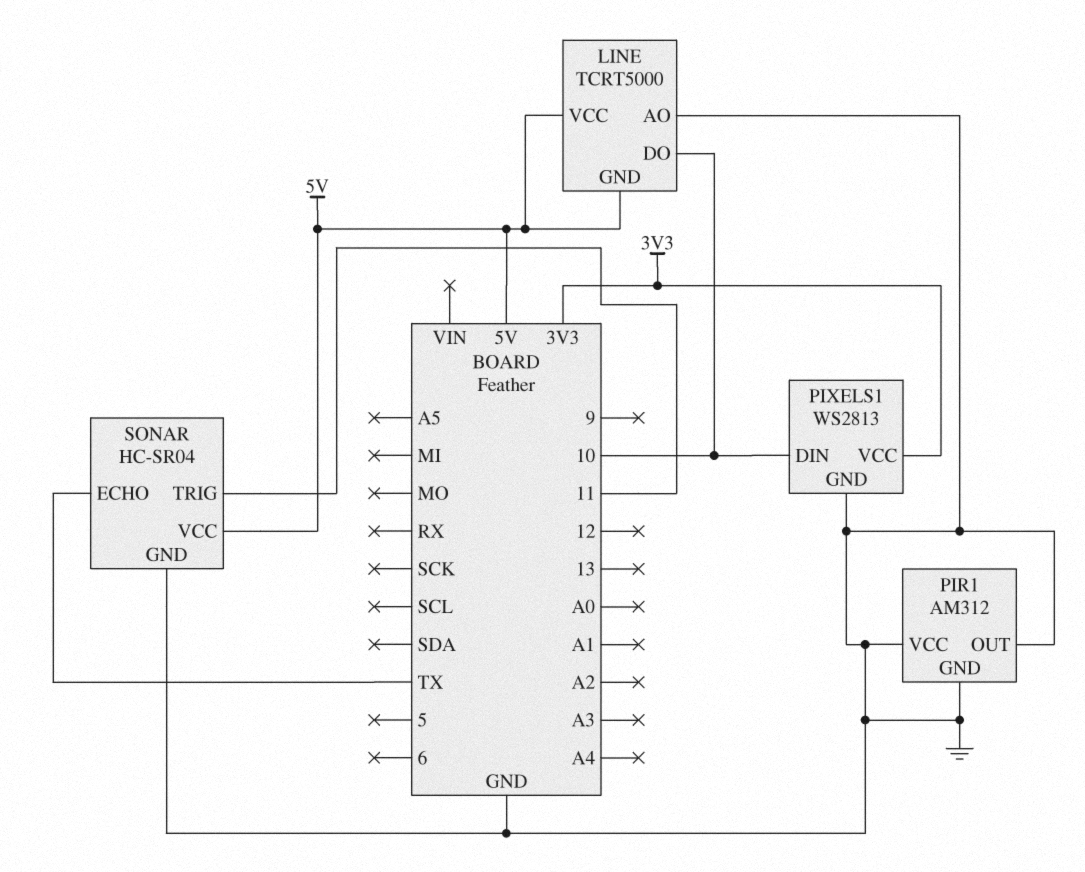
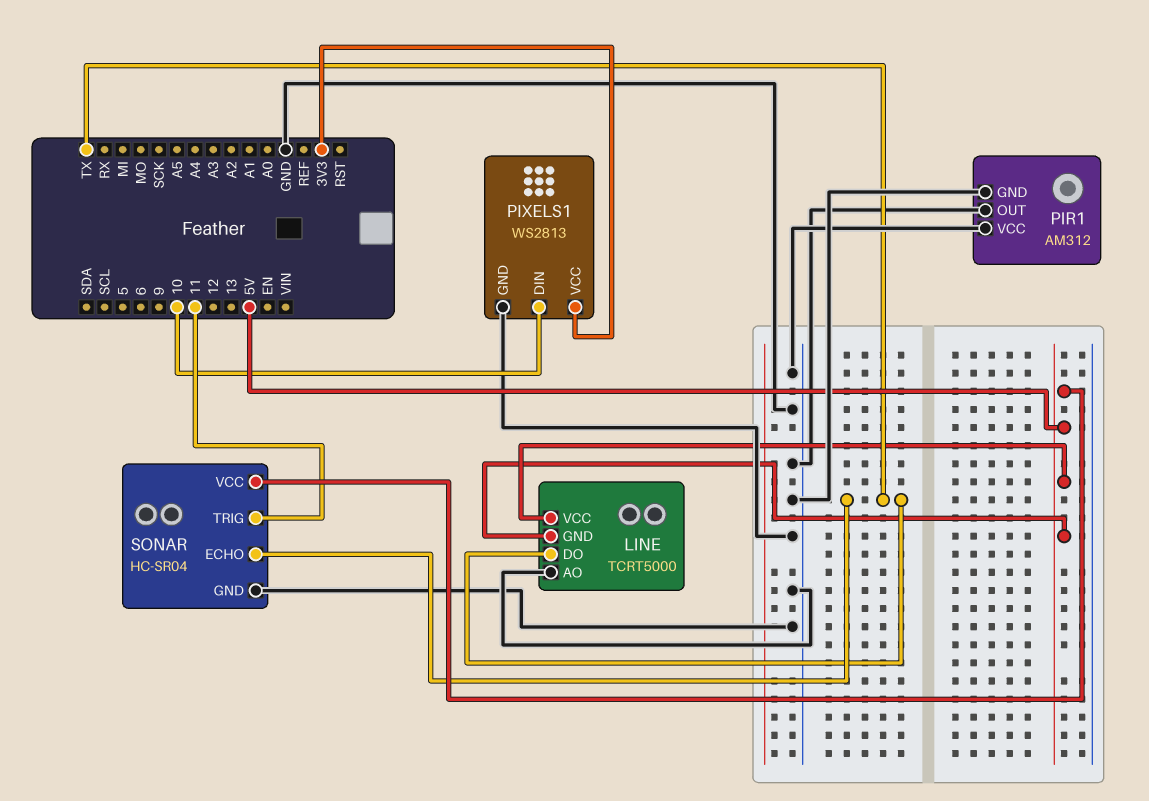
LINE pin DO: 10 -> TX

